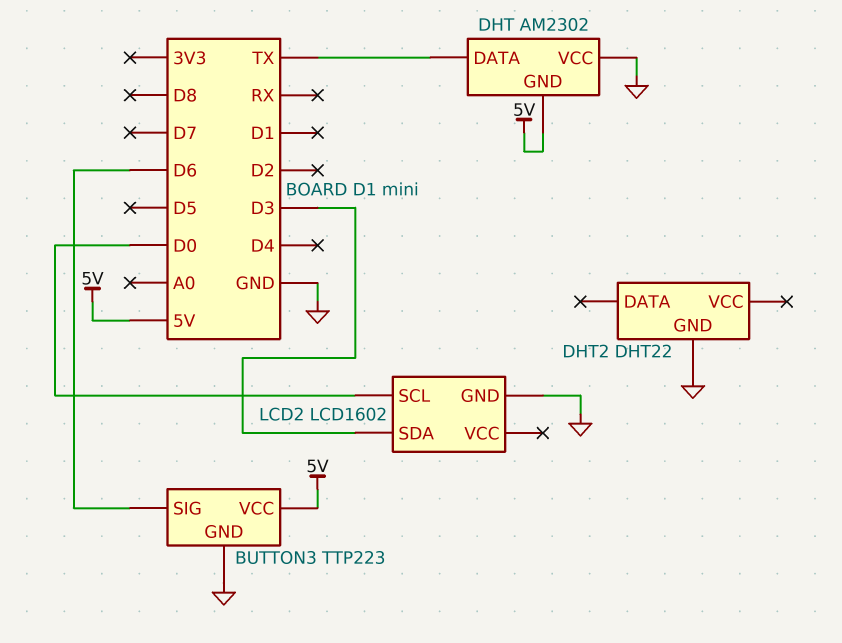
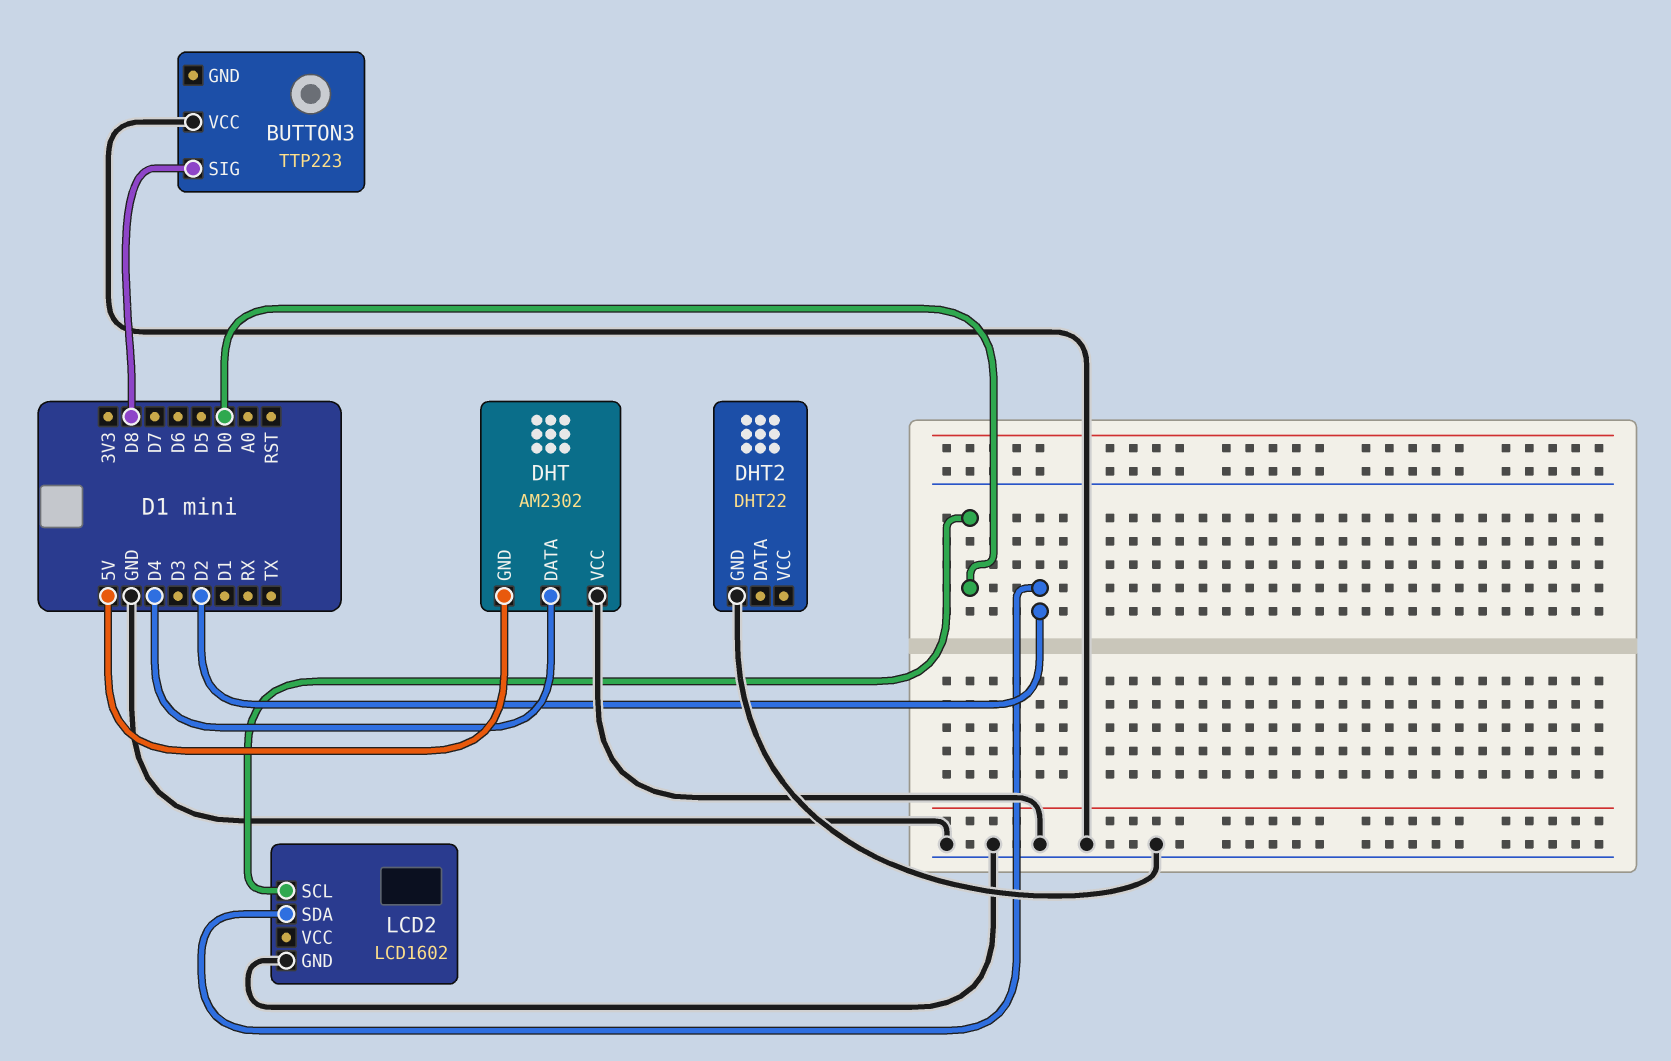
BUTTON3 pin GND: GND -> none
BUTTON3 pin SIG: D6 -> D8
BUTTON3 pin VCC: 5V -> GND
DHT pin DATA: TX -> D4
LCD2 pin SDA: D3 -> D2

